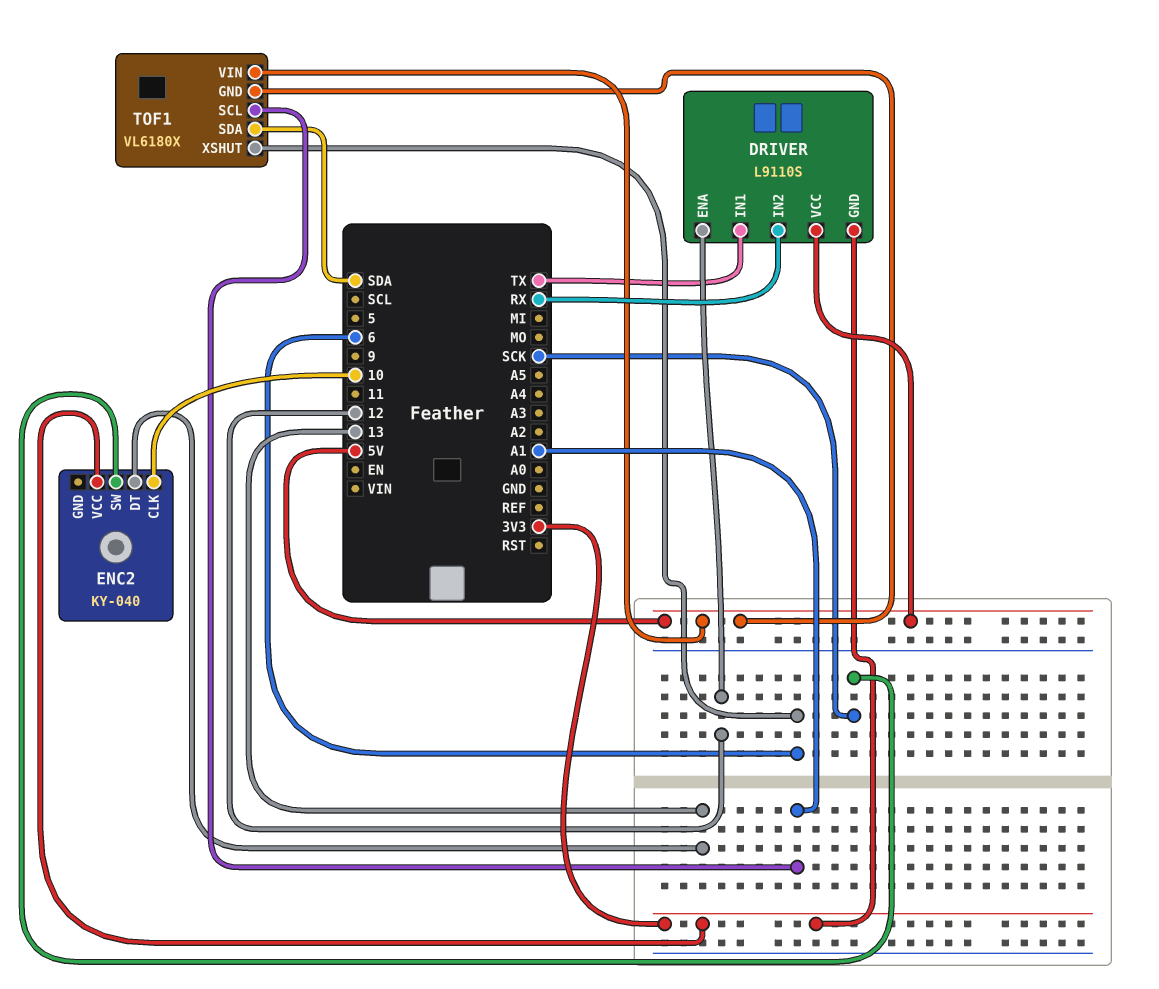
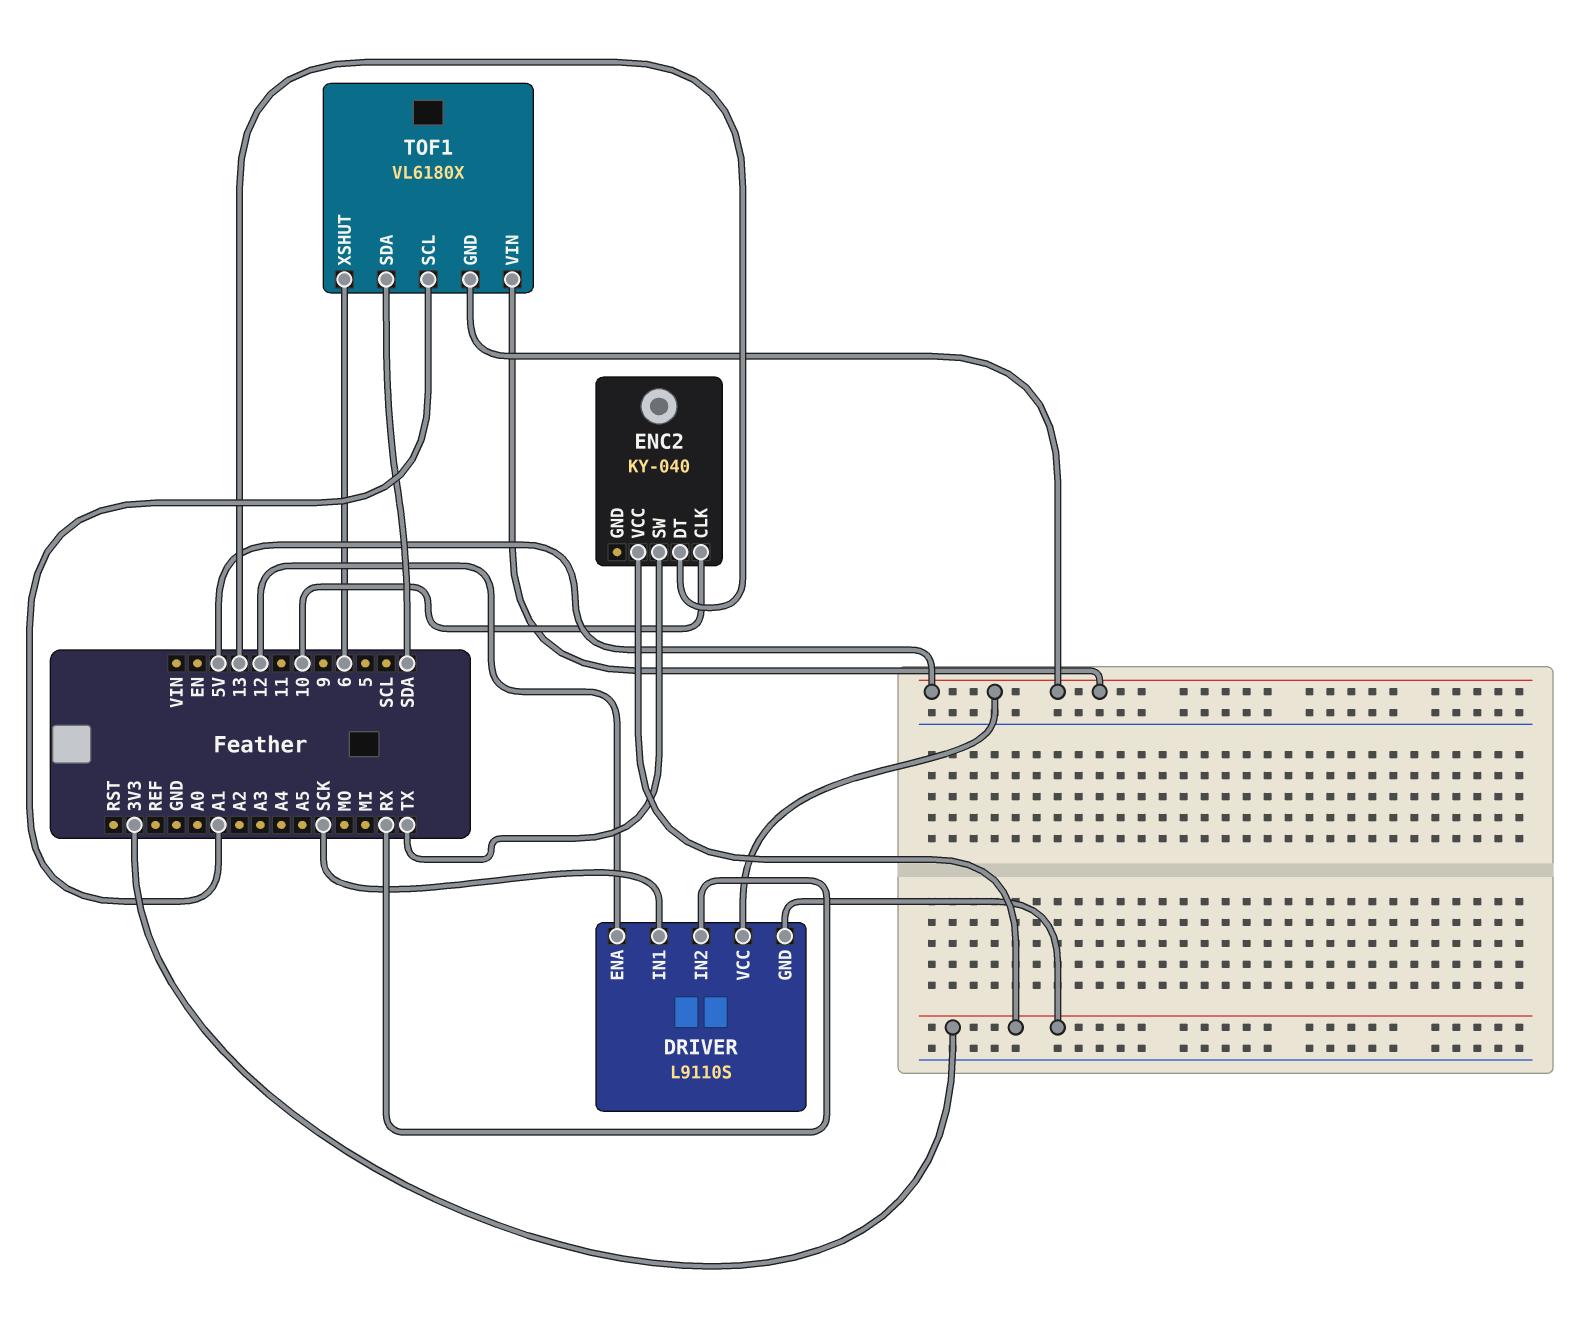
DRIVER pin IN1: TX -> SCK
ENC2 pin SW: SCK -> TX

